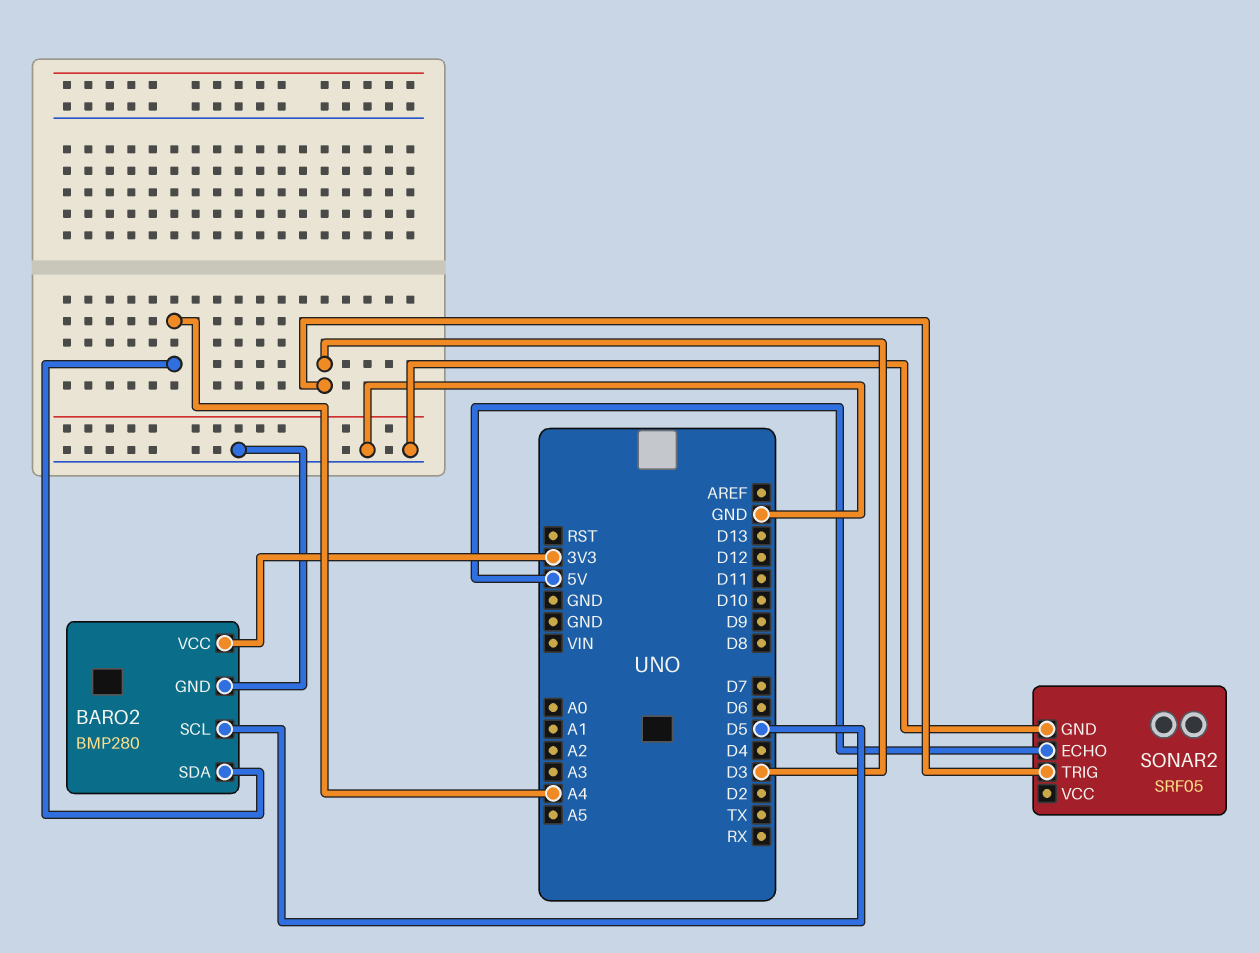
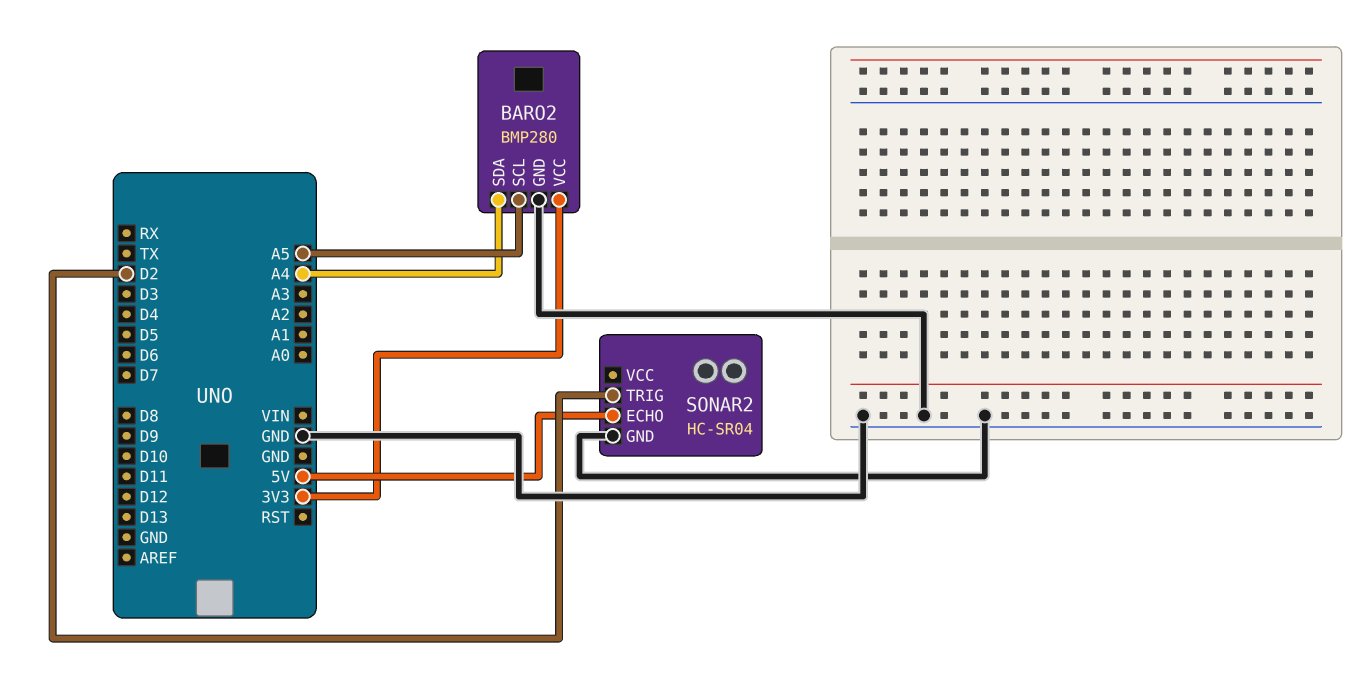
BARO2 pin SCL: D5 -> A5
SONAR2: SRF05 -> HC-SR04
SONAR2 pin TRIG: D3 -> D2

